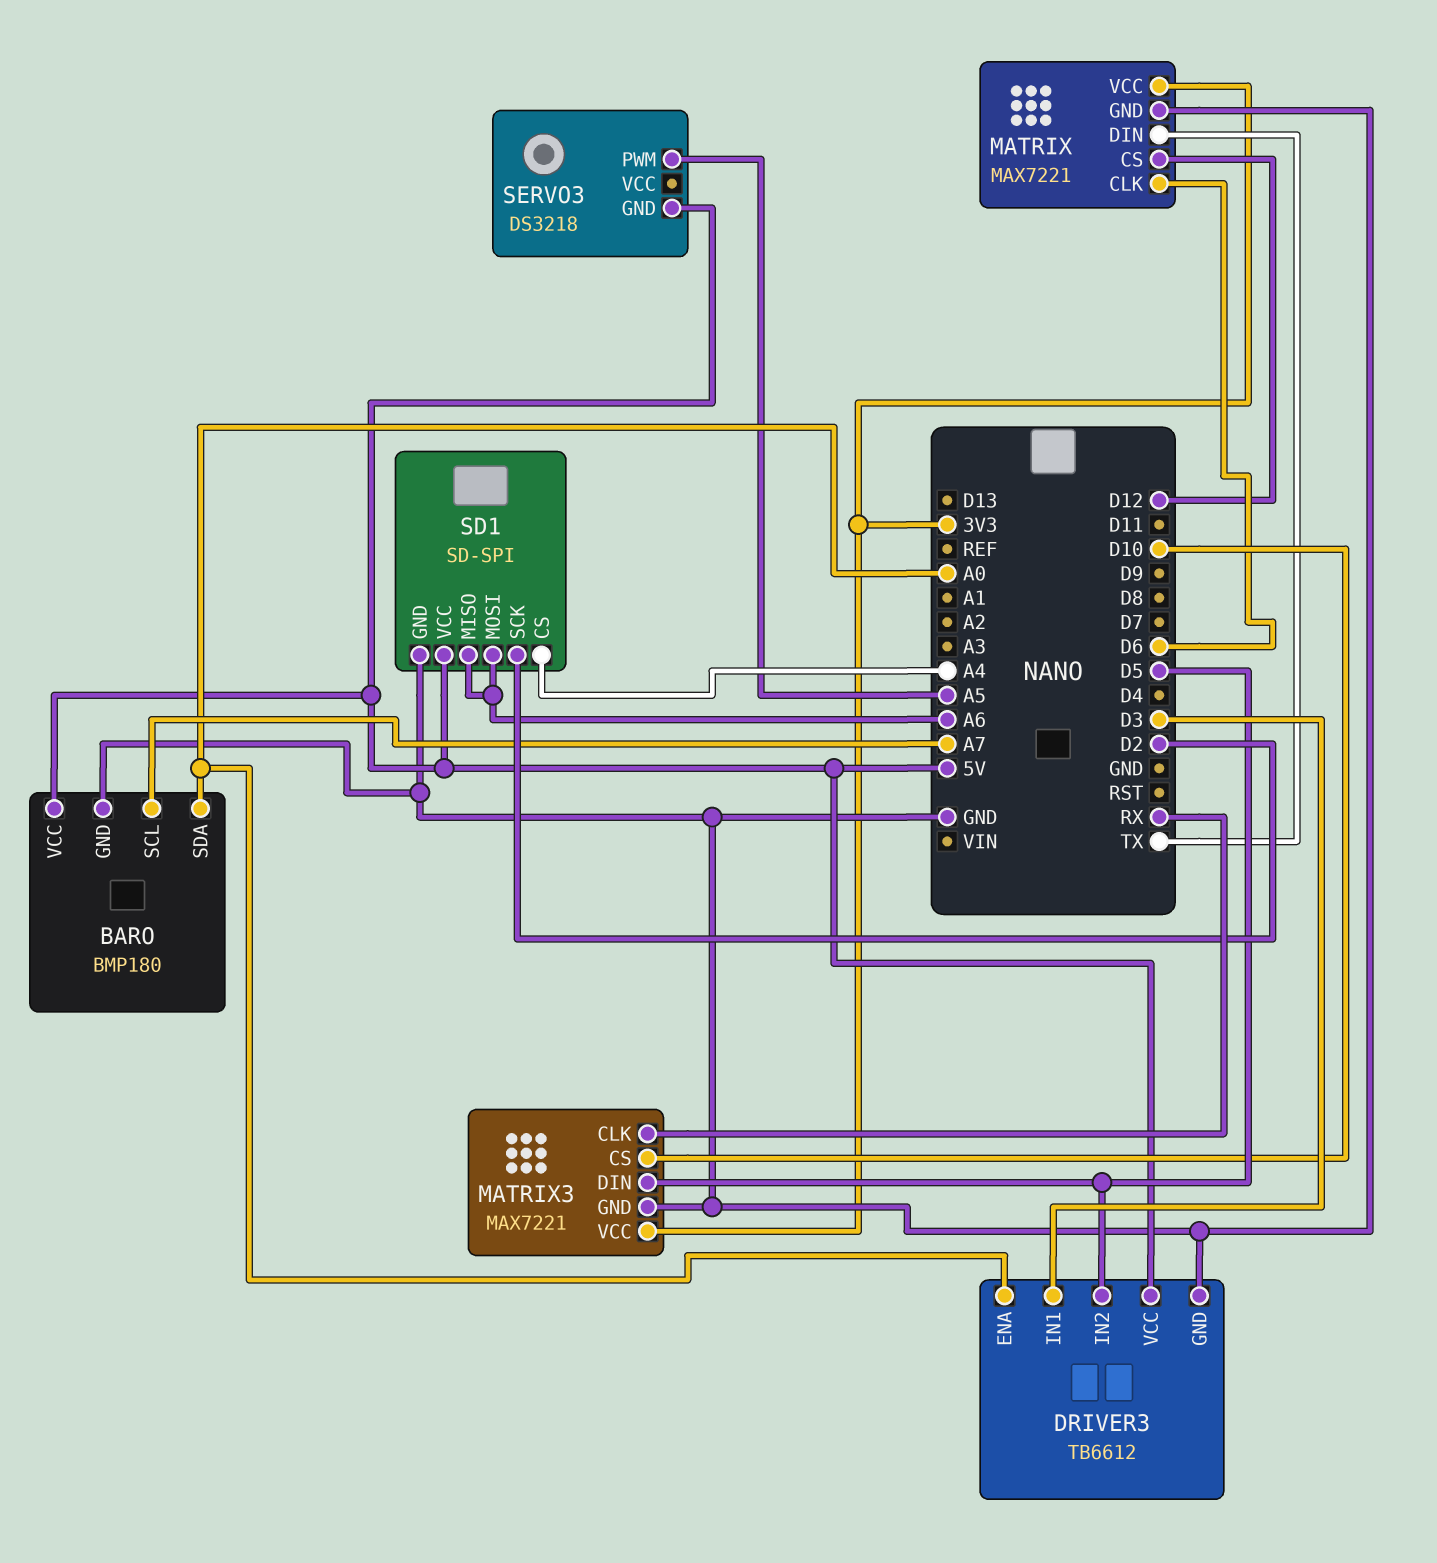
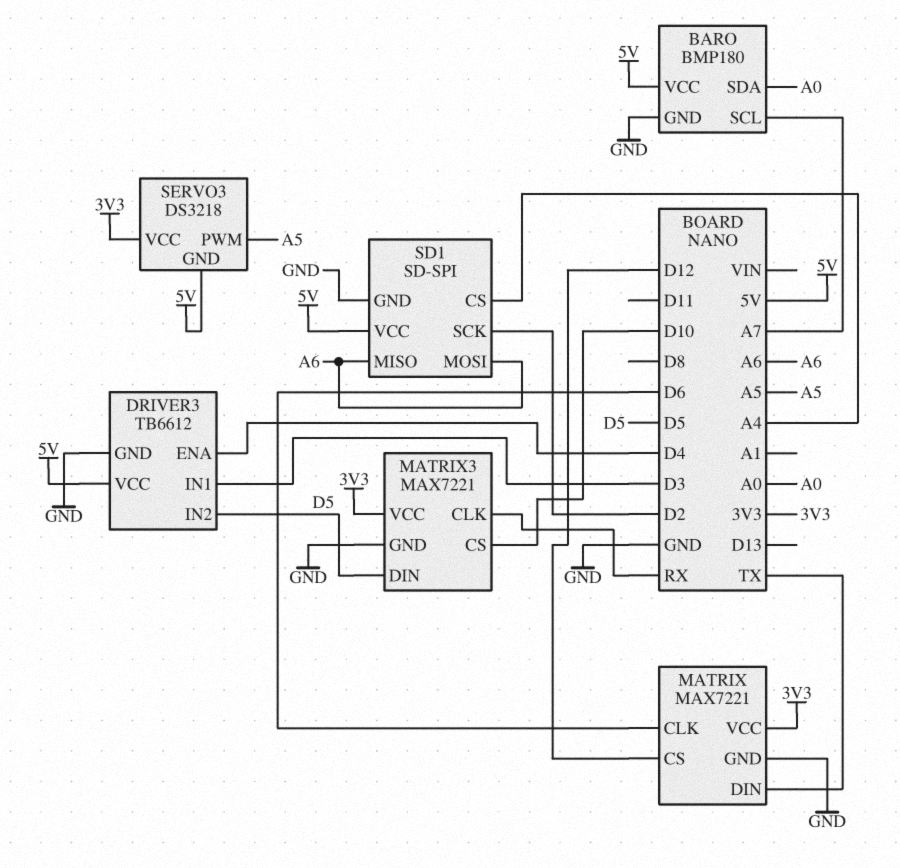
DRIVER3 pin ENA: A0 -> D4
SERVO3 pin VCC: none -> 3V3

